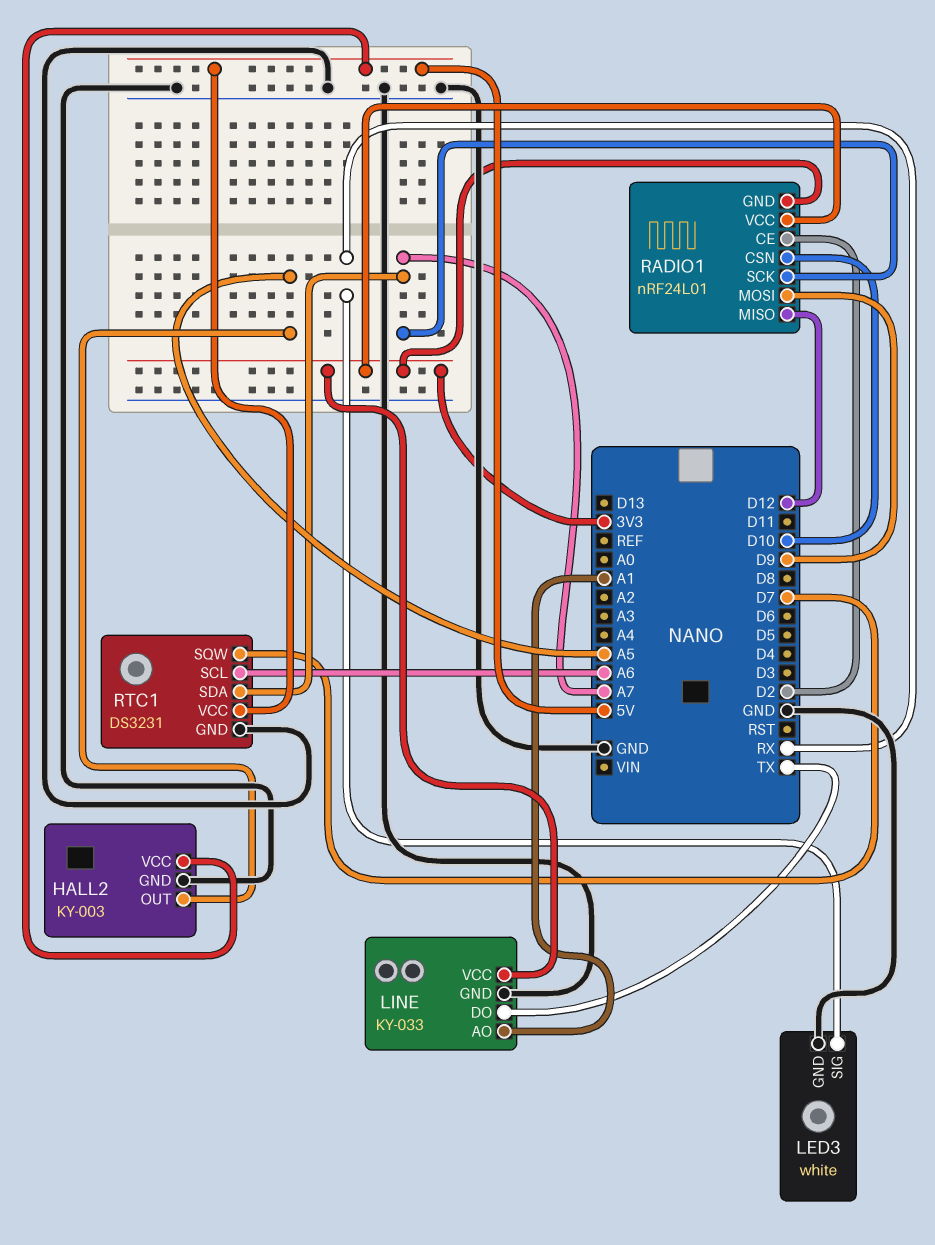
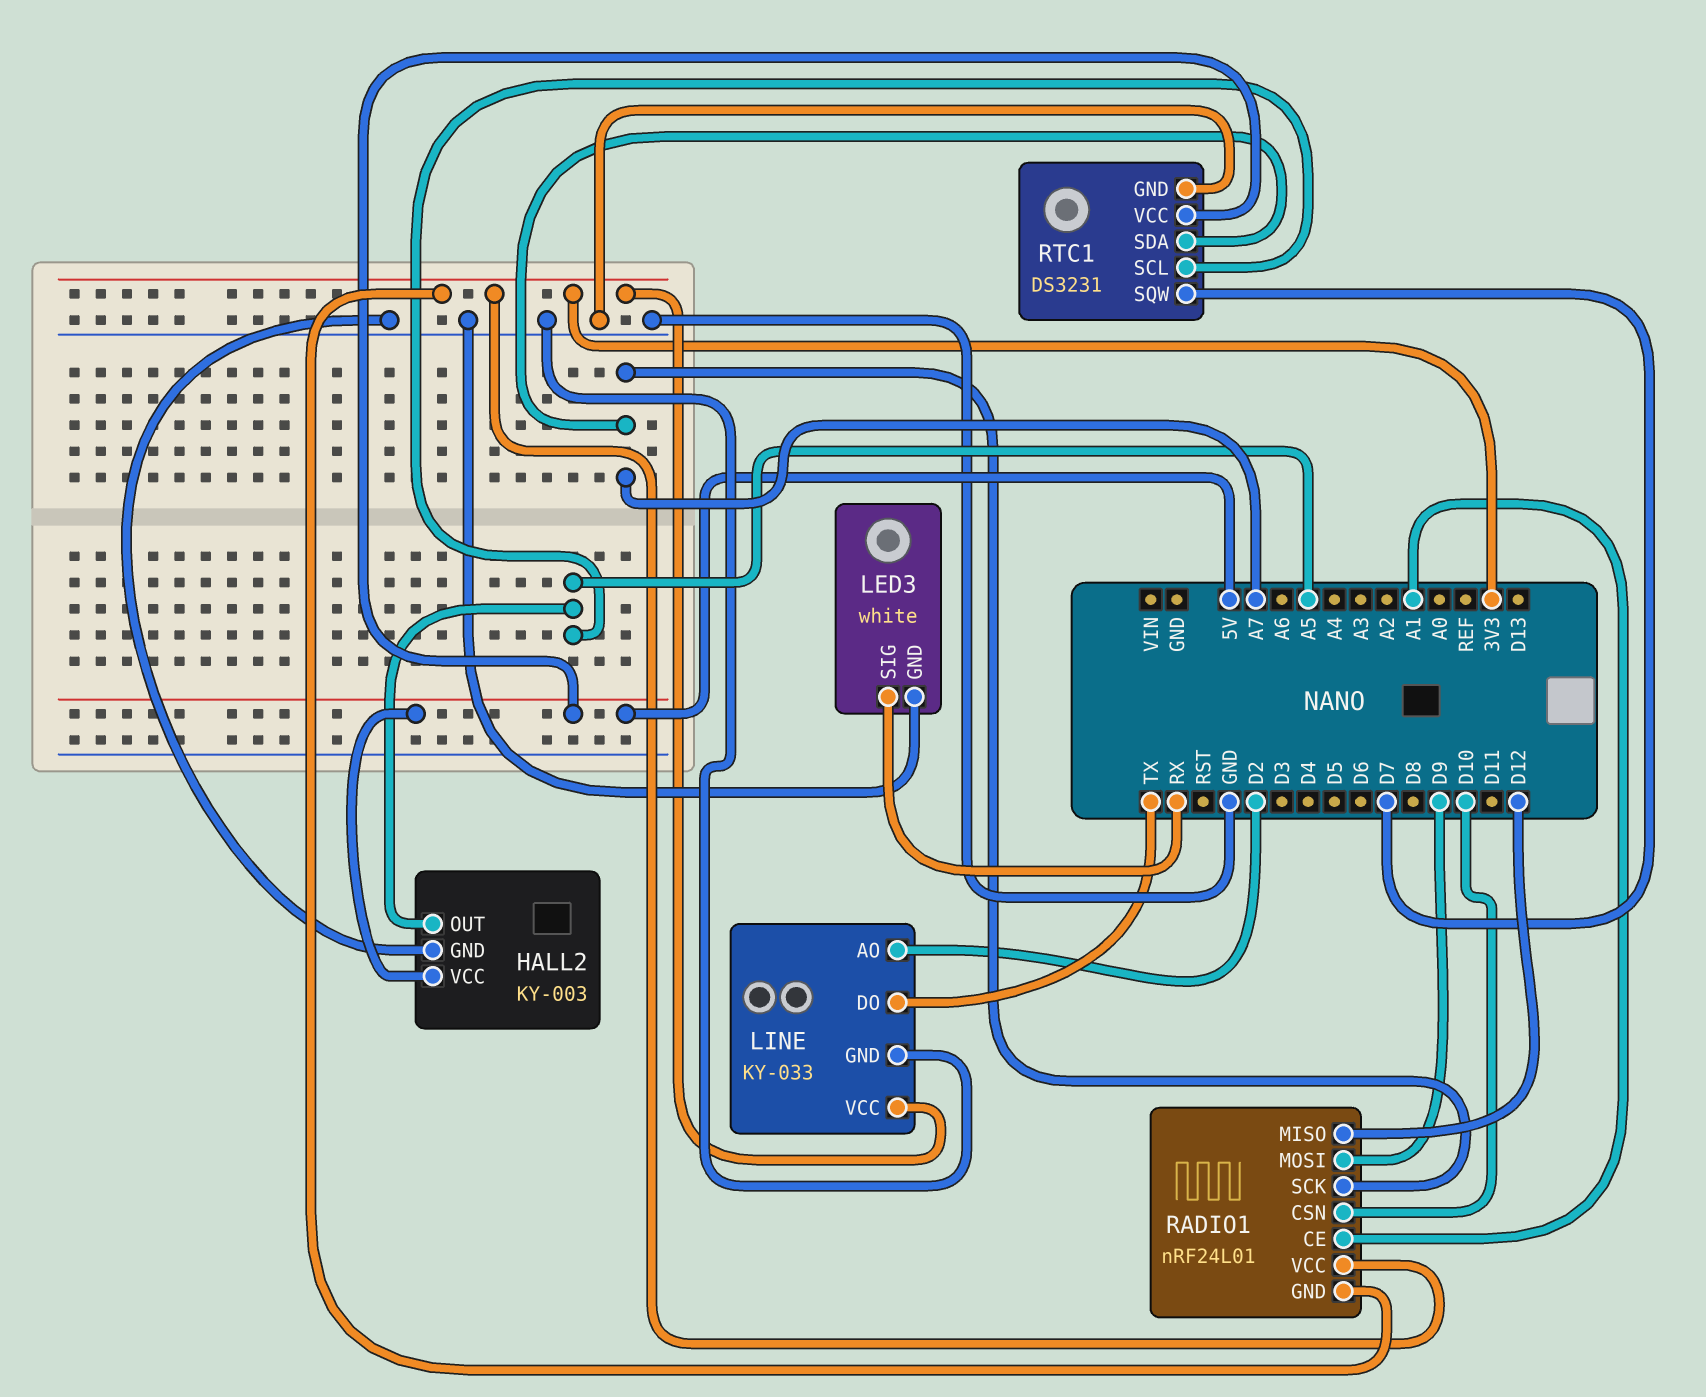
LINE pin AO: A1 -> D2
RADIO1 pin CE: D2 -> A1
RTC1 pin SCL: A6 -> A5

